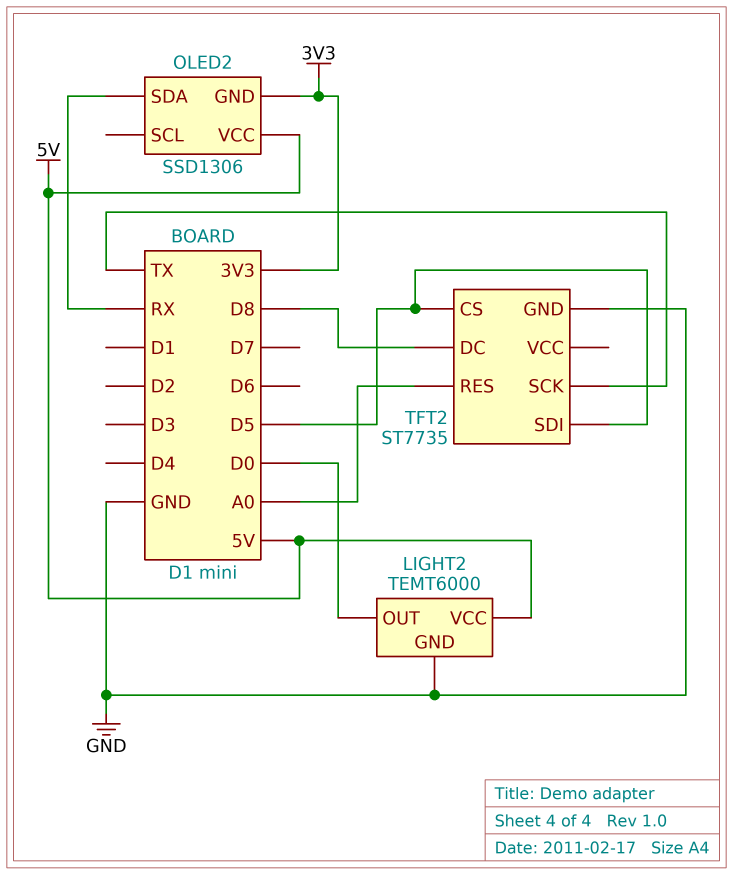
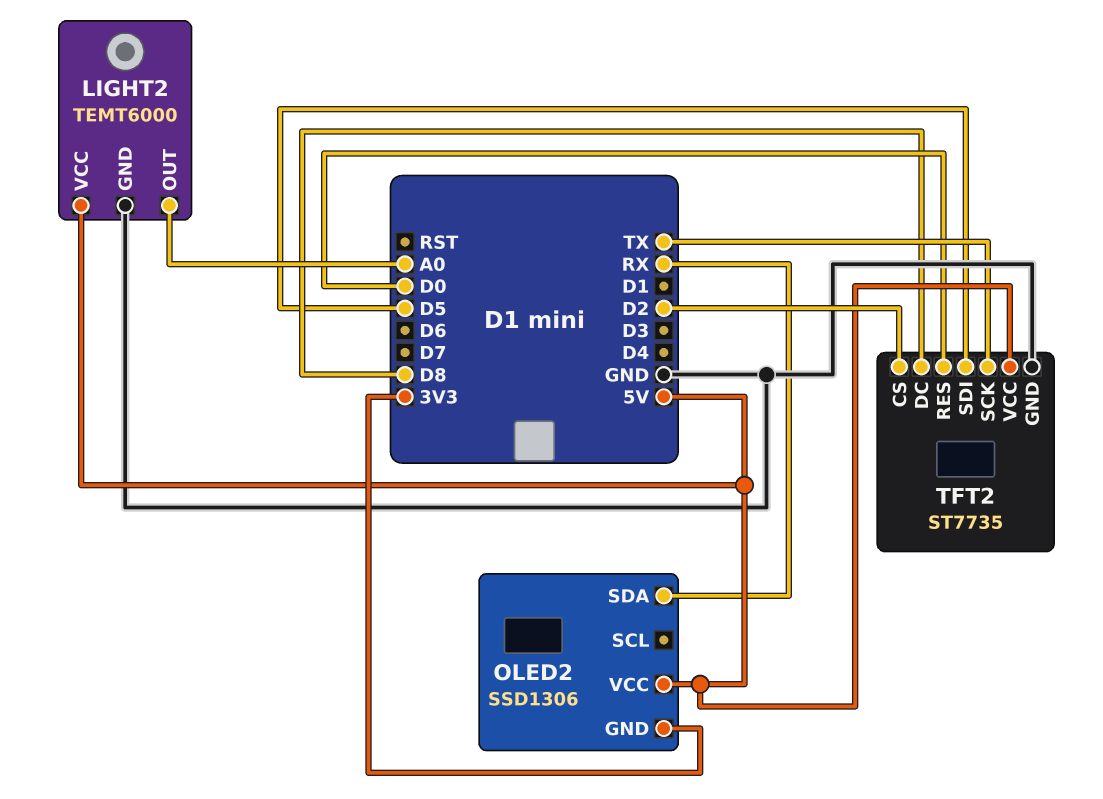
LIGHT2 pin OUT: D0 -> A0
TFT2 pin CS: D5 -> D2
TFT2 pin RES: A0 -> D0
TFT2 pin VCC: none -> 5V

